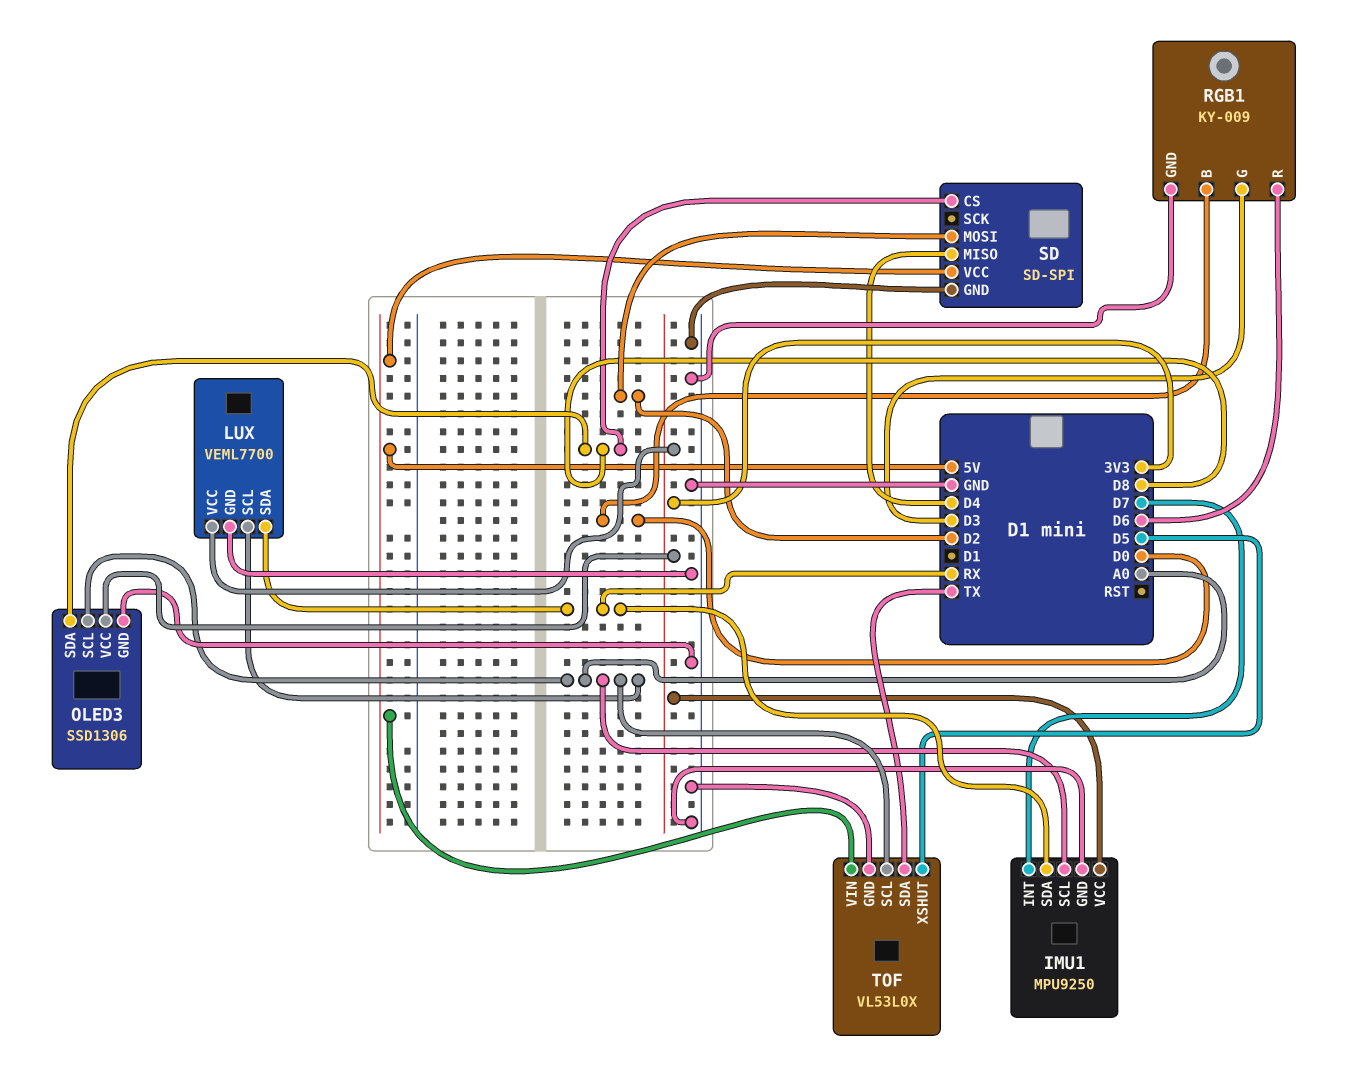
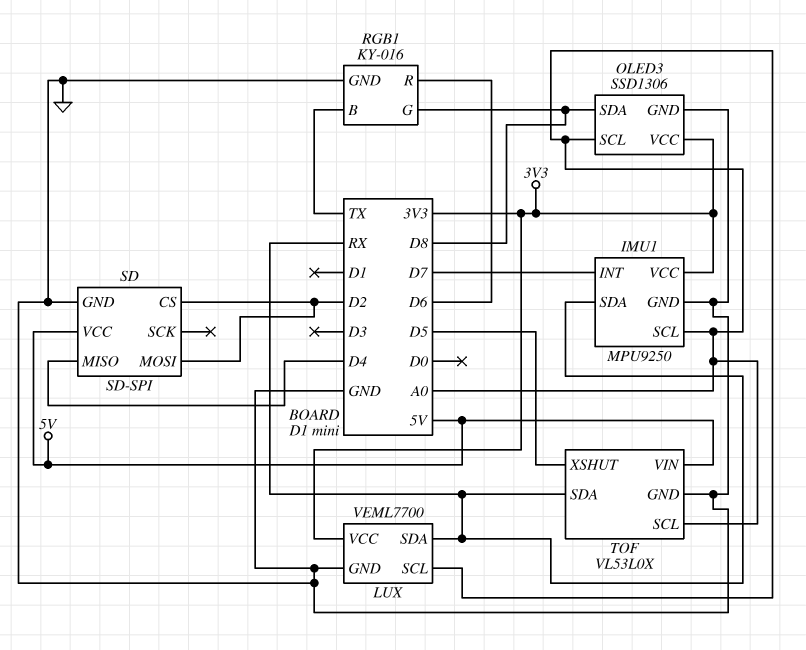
RGB1: KY-009 -> KY-016
RGB1 pin B: D0 -> TX
RGB1 pin G: D3 -> D8
SD pin CS: D8 -> D2
TOF pin SDA: TX -> RX

